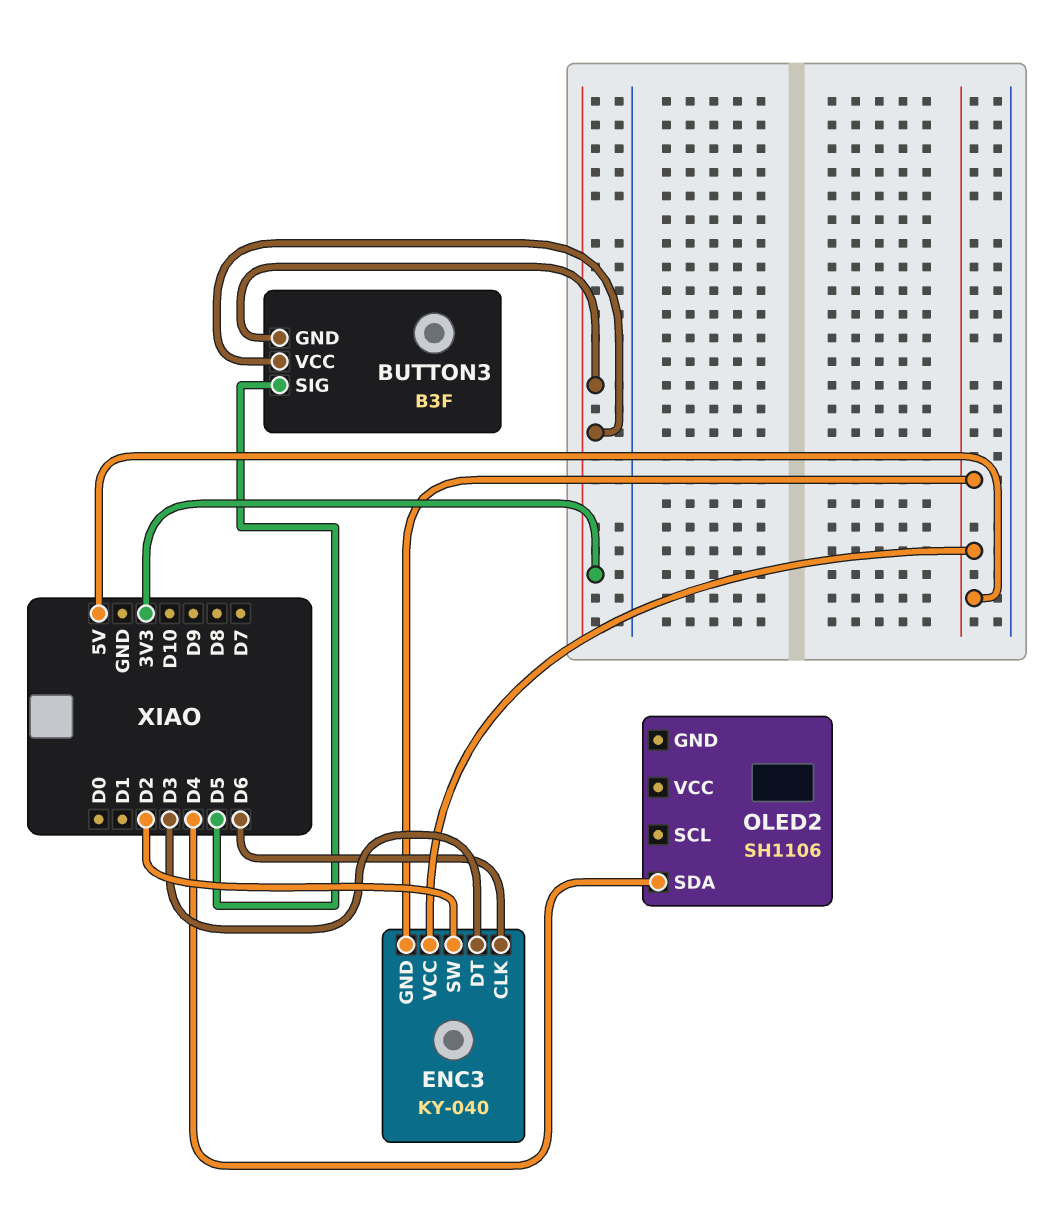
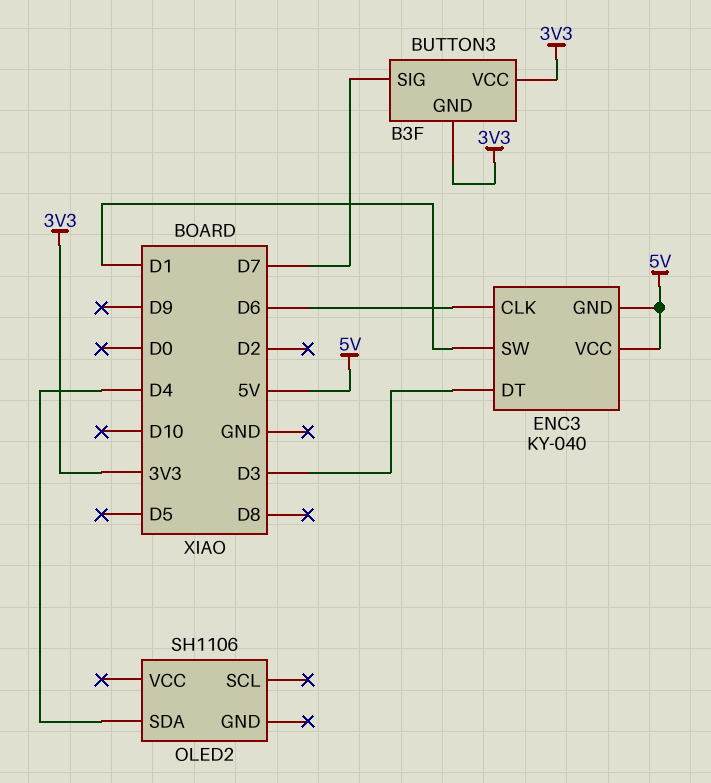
BUTTON3 pin SIG: D5 -> D7
ENC3 pin SW: D2 -> D1

